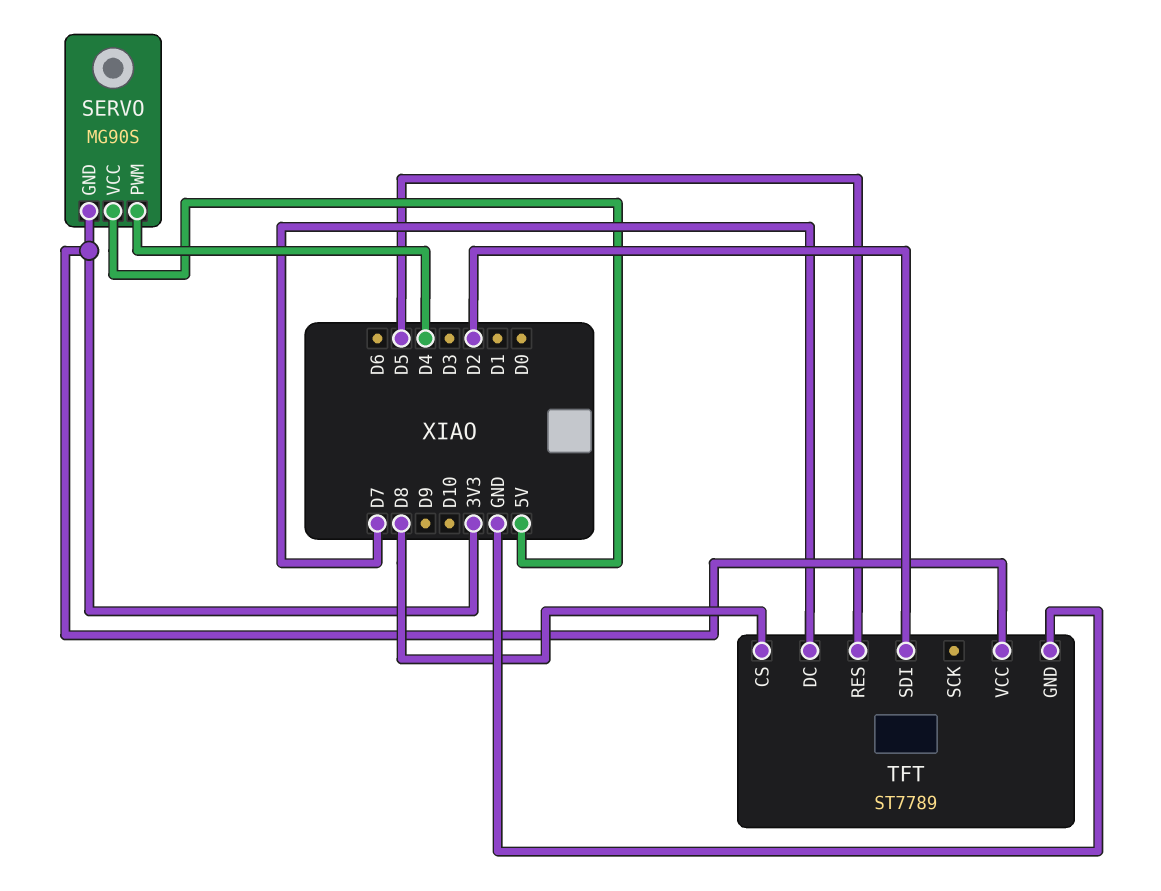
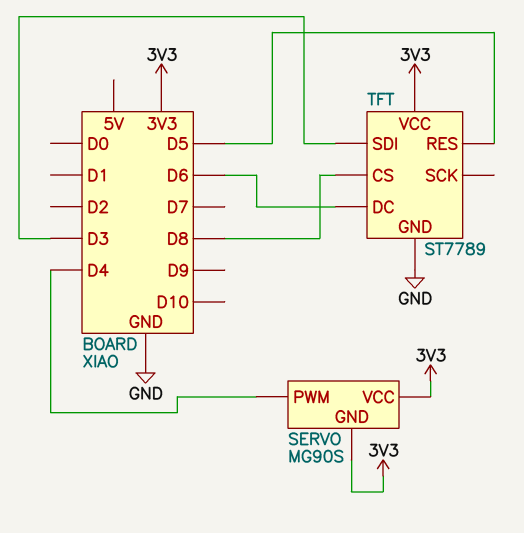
SERVO pin VCC: 5V -> 3V3
TFT pin DC: D7 -> D6
TFT pin SDI: D2 -> D3

